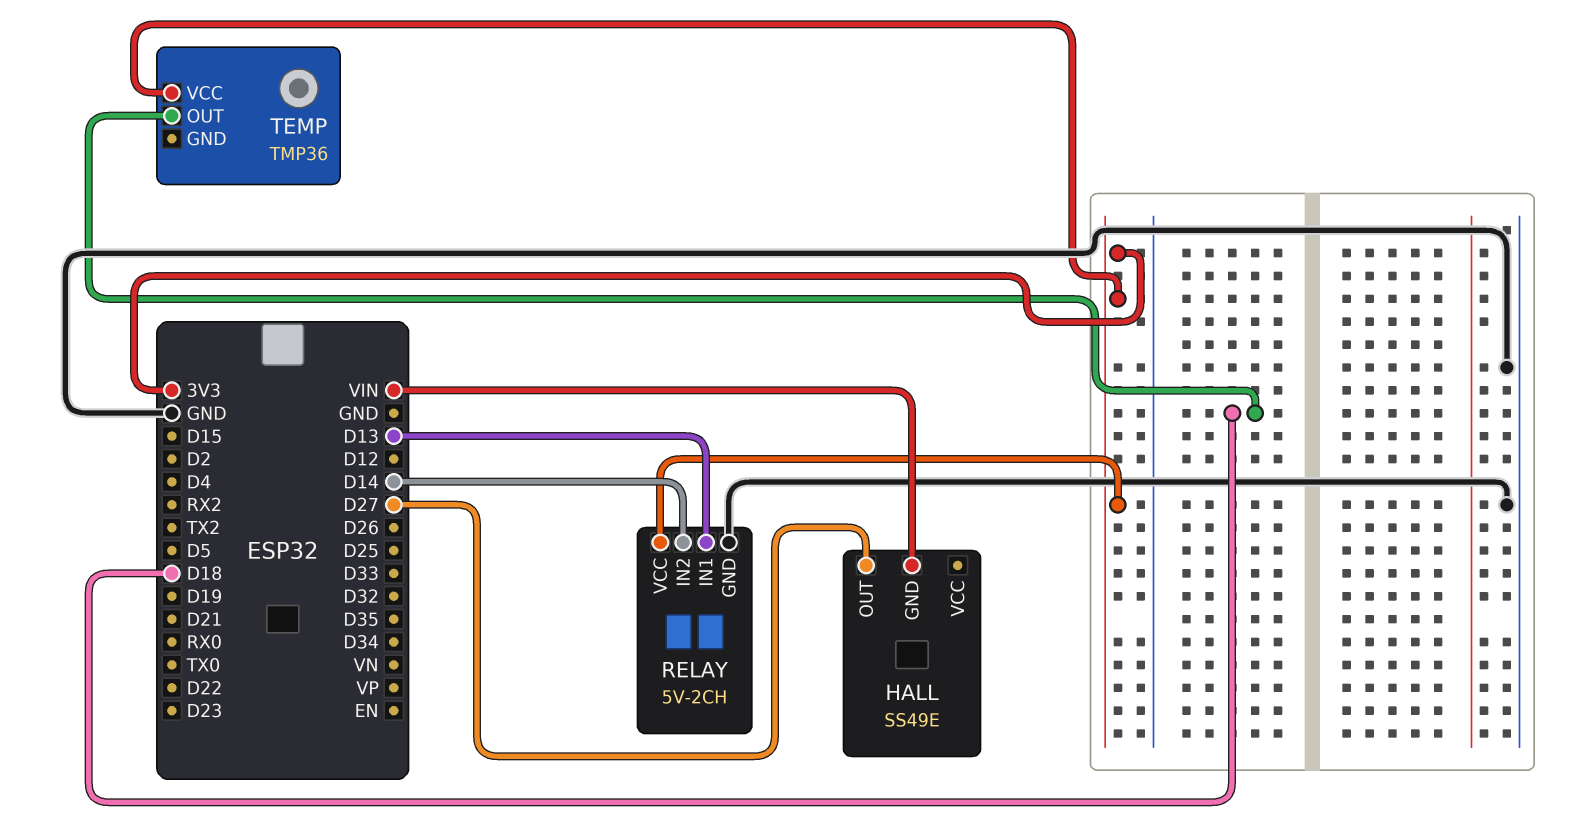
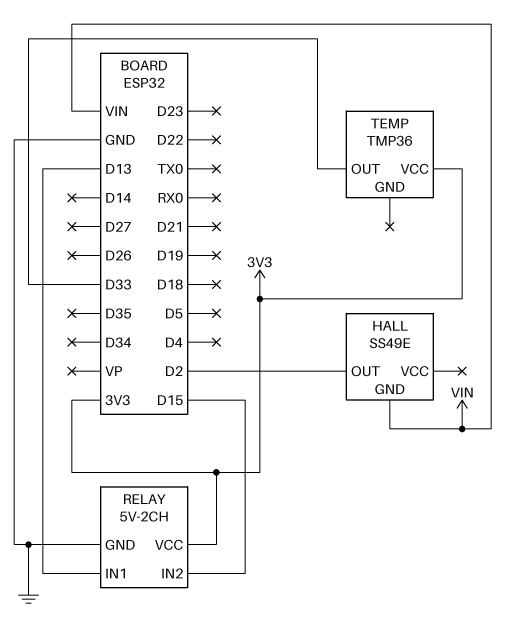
HALL pin OUT: D27 -> D2
RELAY pin IN2: D14 -> D15
TEMP pin OUT: D18 -> D33

